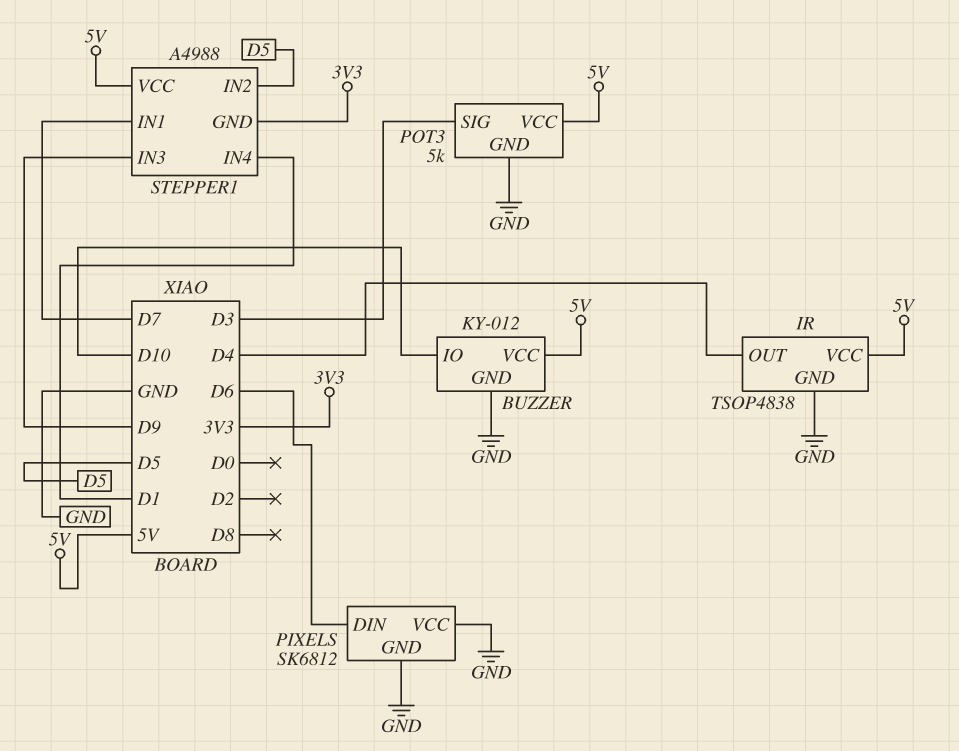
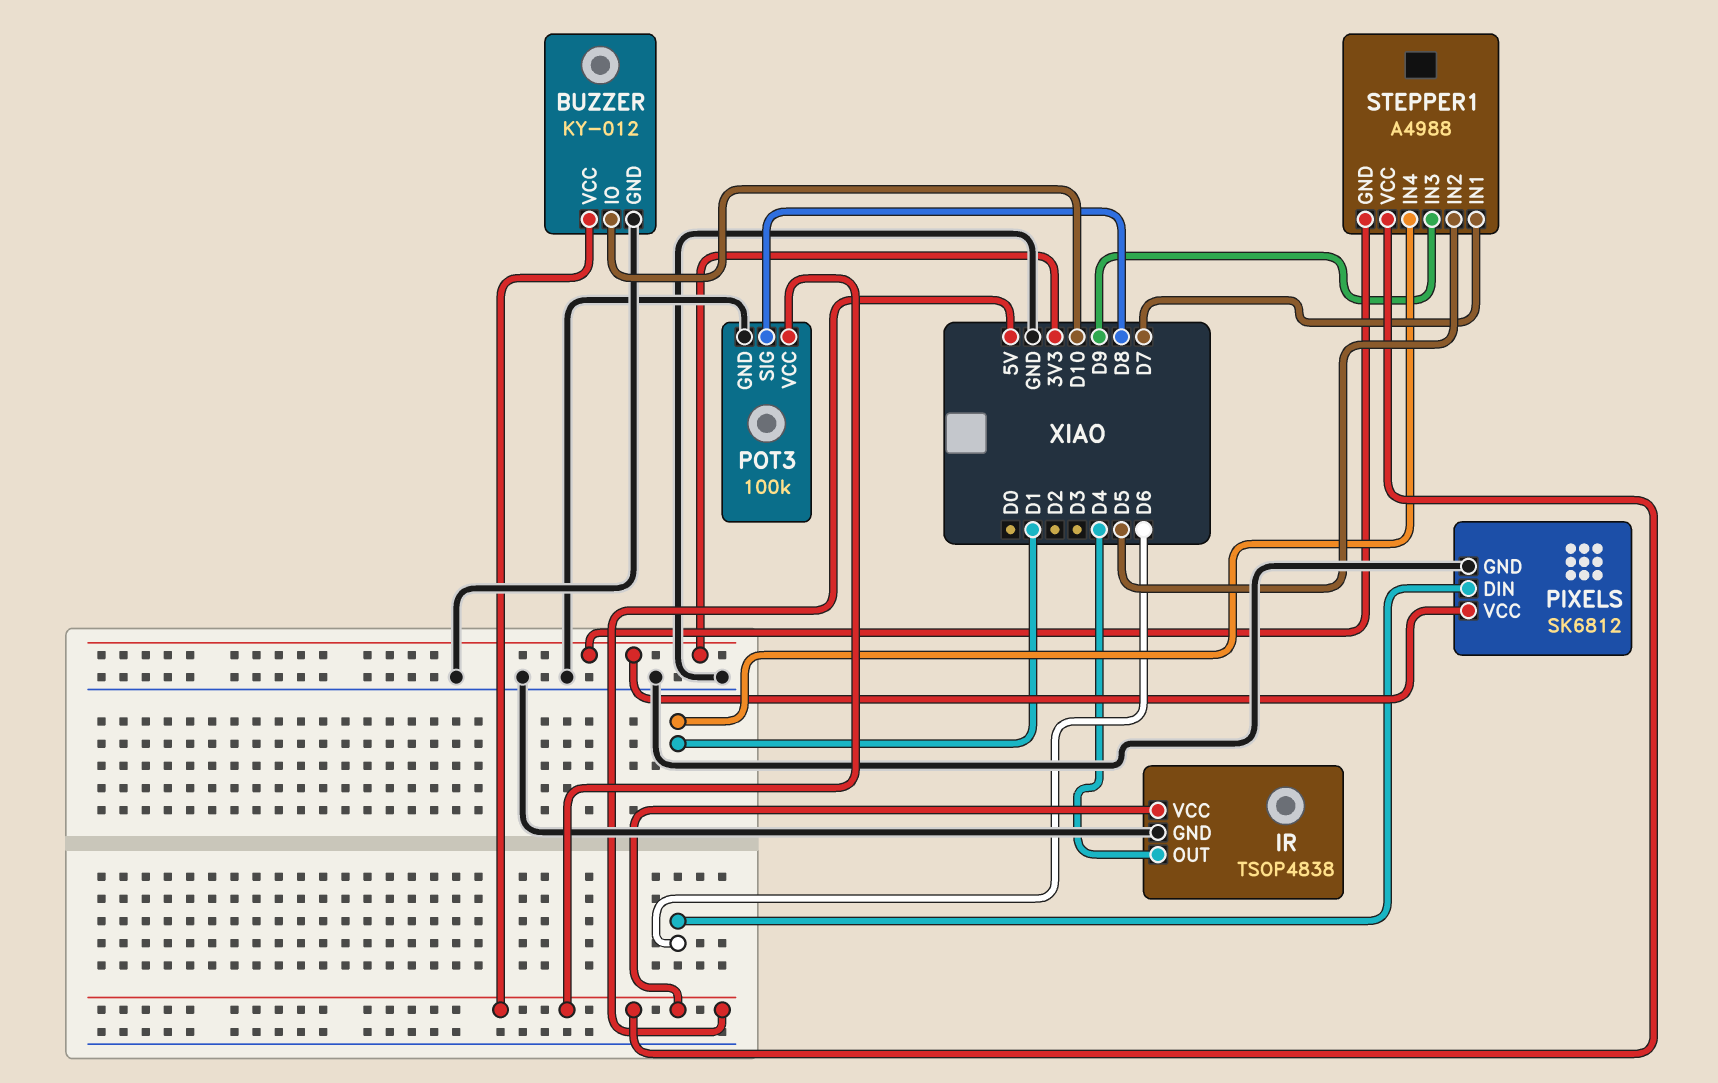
PIXELS pin VCC: GND -> 3V3
POT3: 5k -> 100k
POT3 pin SIG: D3 -> D8

